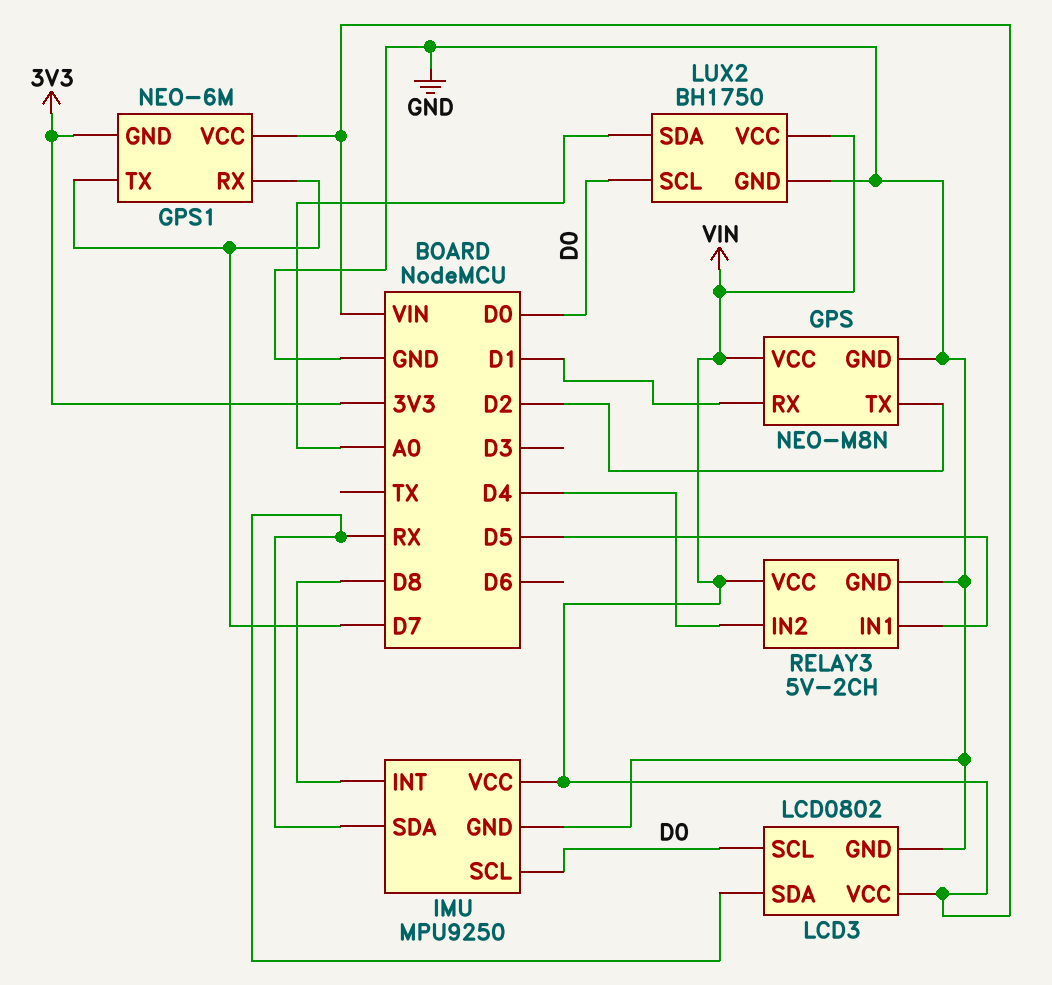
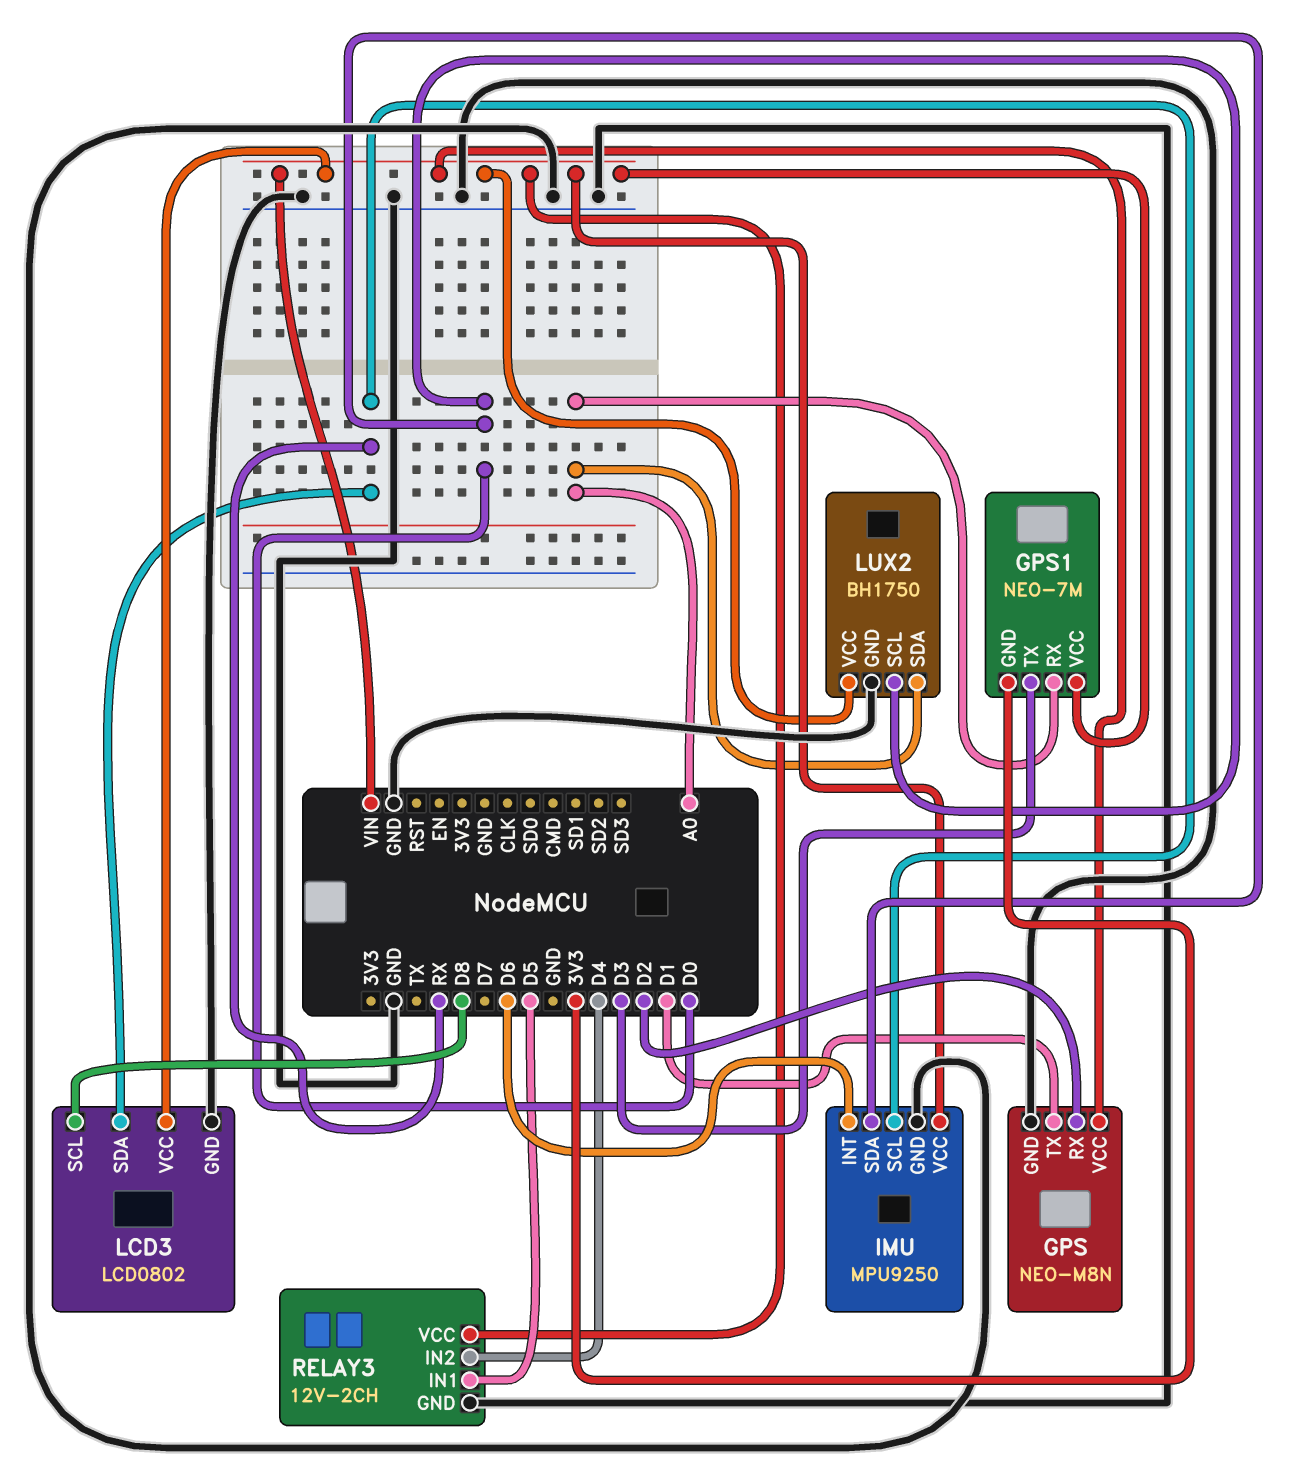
GPS pin RX: D1 -> D2
GPS pin TX: D2 -> D1
GPS1: NEO-6M -> NEO-7M
GPS1 pin RX: D7 -> A0
GPS1 pin TX: D7 -> D3
IMU pin INT: D8 -> D6
IMU pin SCL: D0 -> RX
IMU pin SDA: RX -> D0
LCD3 pin SCL: D0 -> D8
RELAY3: 5V-2CH -> 12V-2CH

